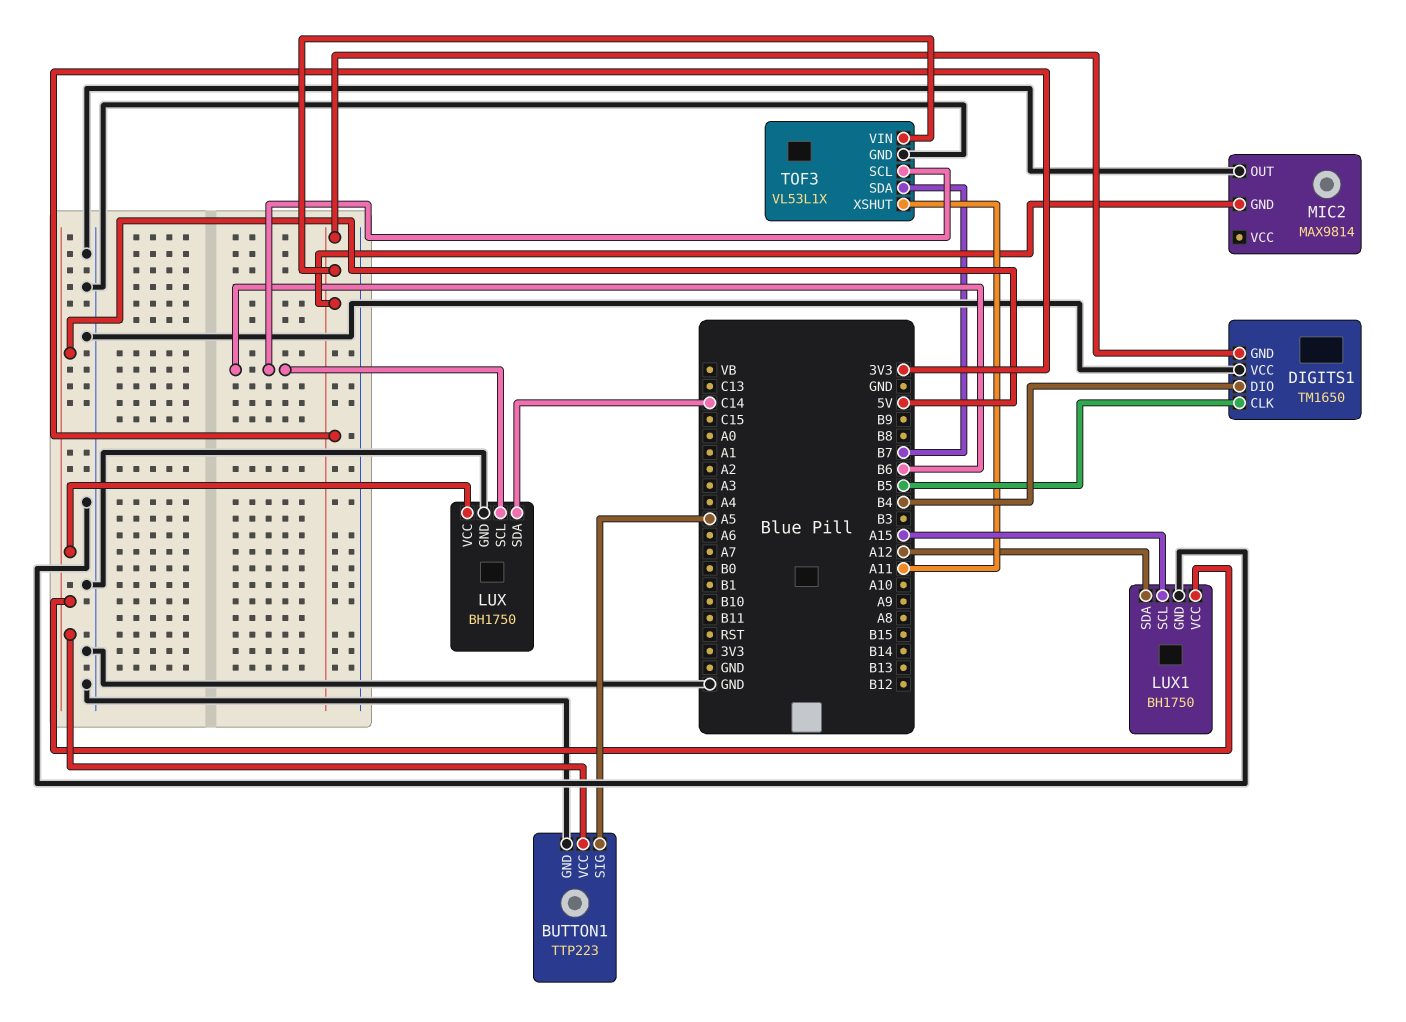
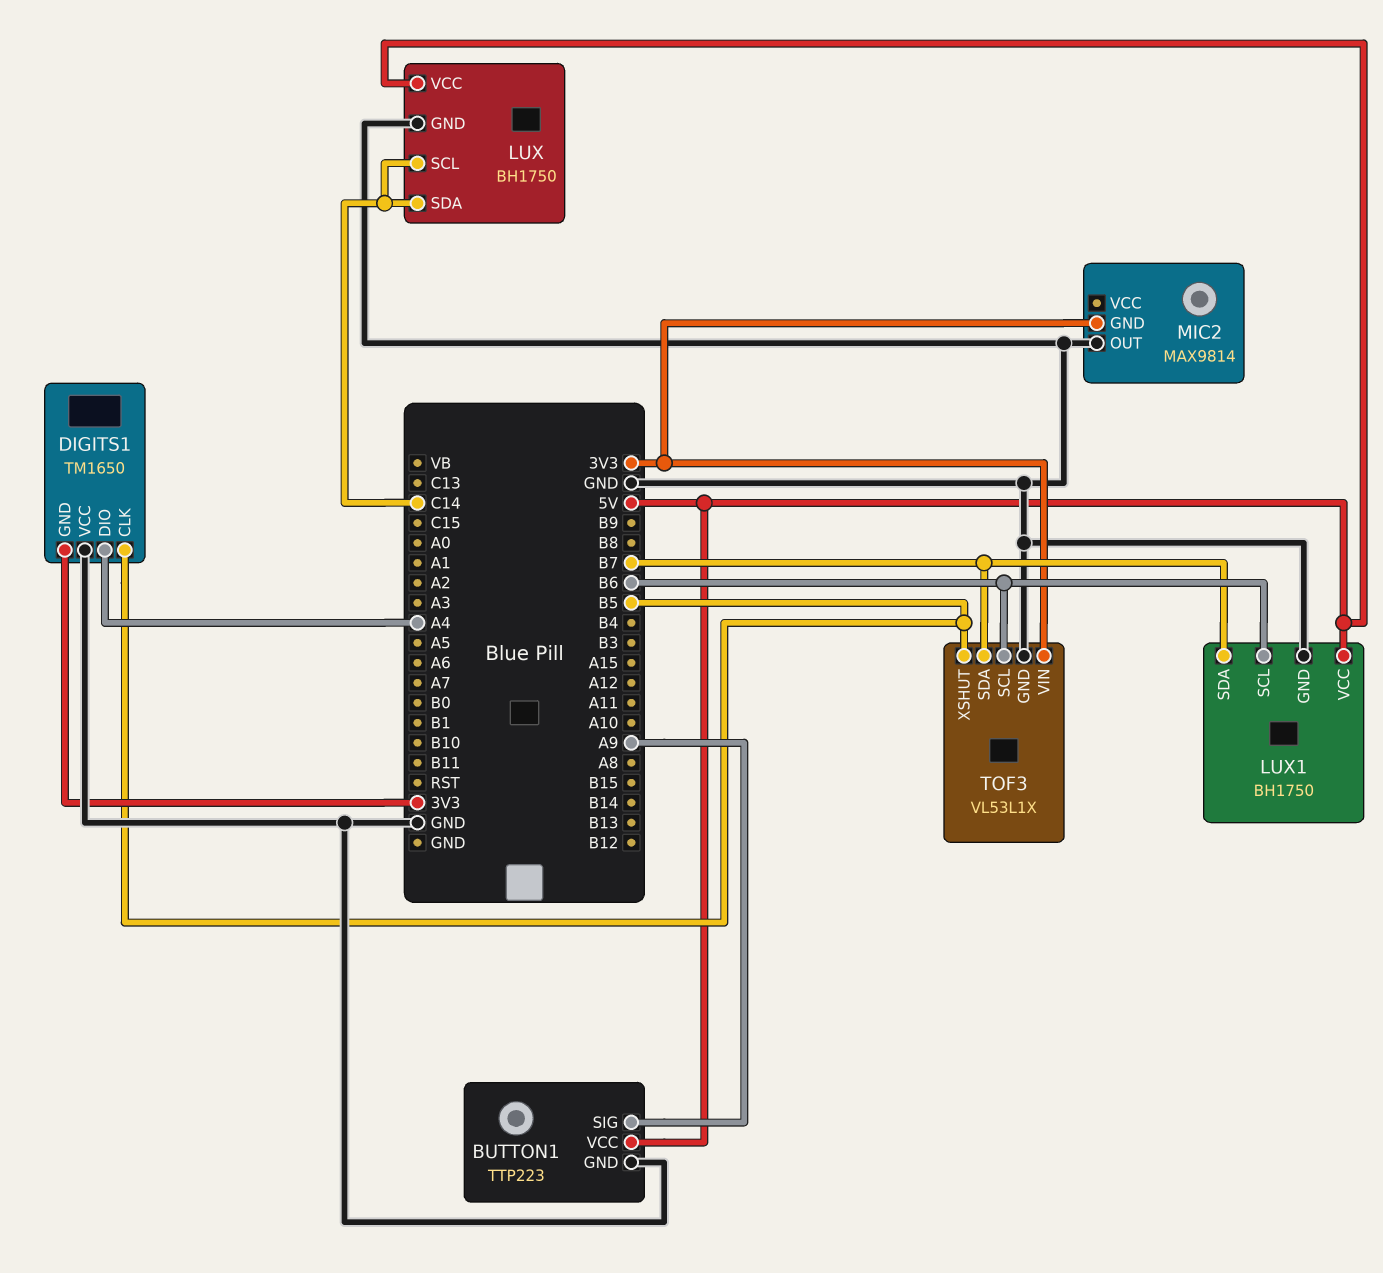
BUTTON1 pin SIG: A5 -> A9
DIGITS1 pin DIO: B4 -> A4
LUX pin SCL: B6 -> C14
LUX1 pin SCL: A15 -> B6
LUX1 pin SDA: A12 -> B7
TOF3 pin XSHUT: A11 -> B5

